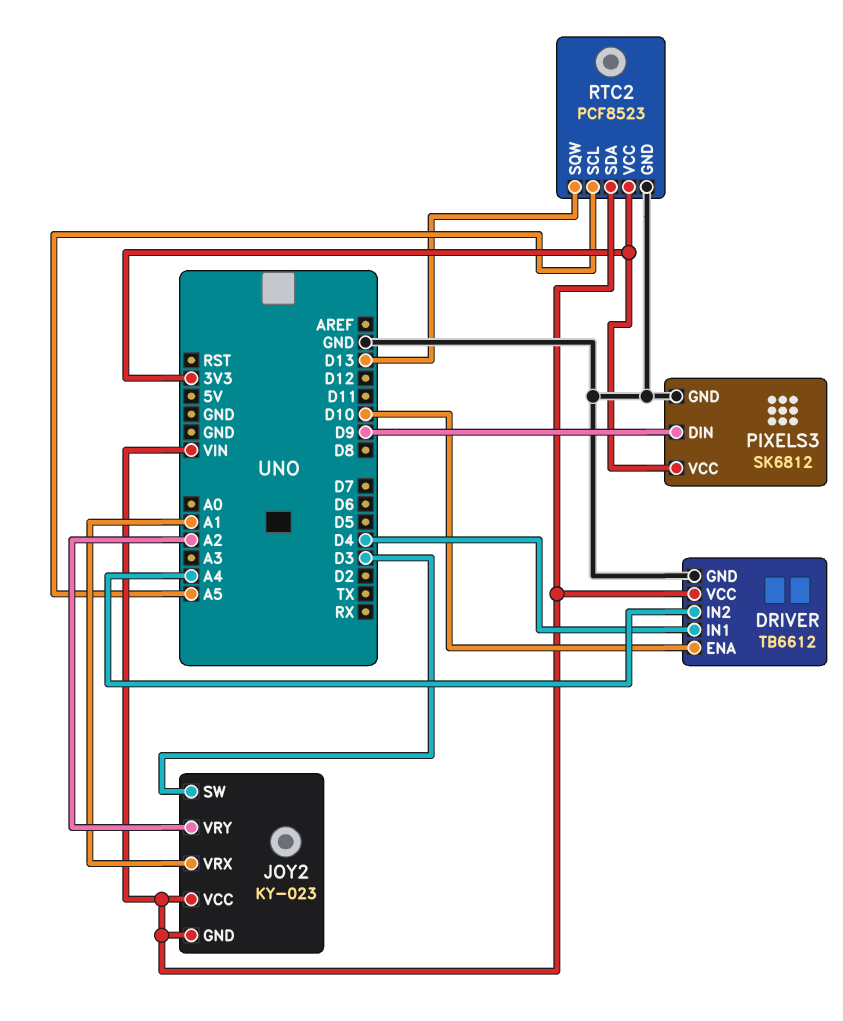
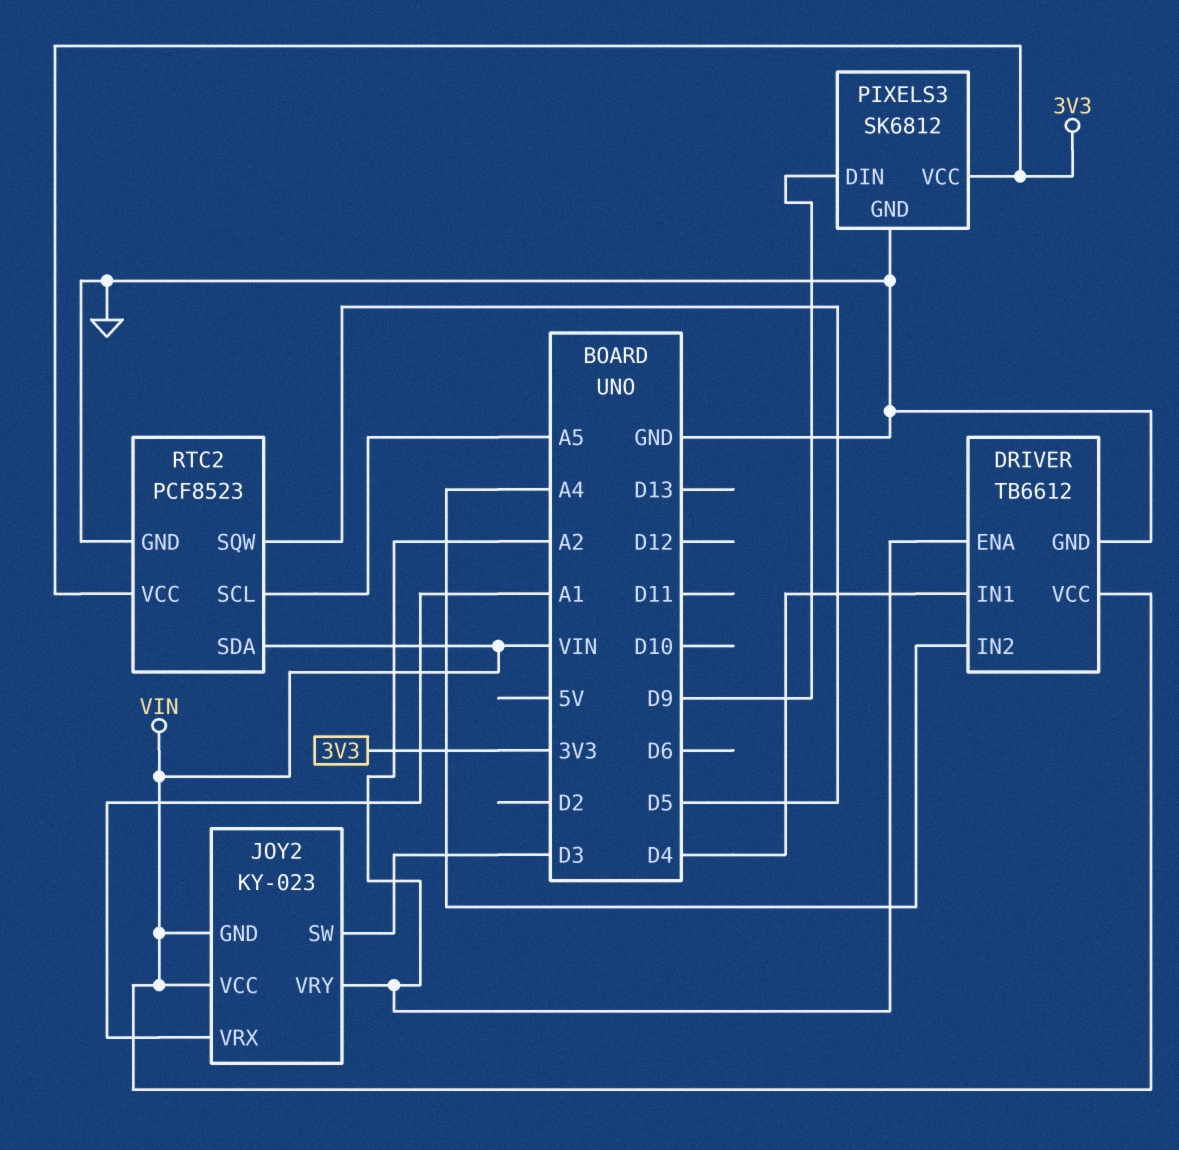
DRIVER pin ENA: D10 -> A2
RTC2 pin SQW: D13 -> D5

